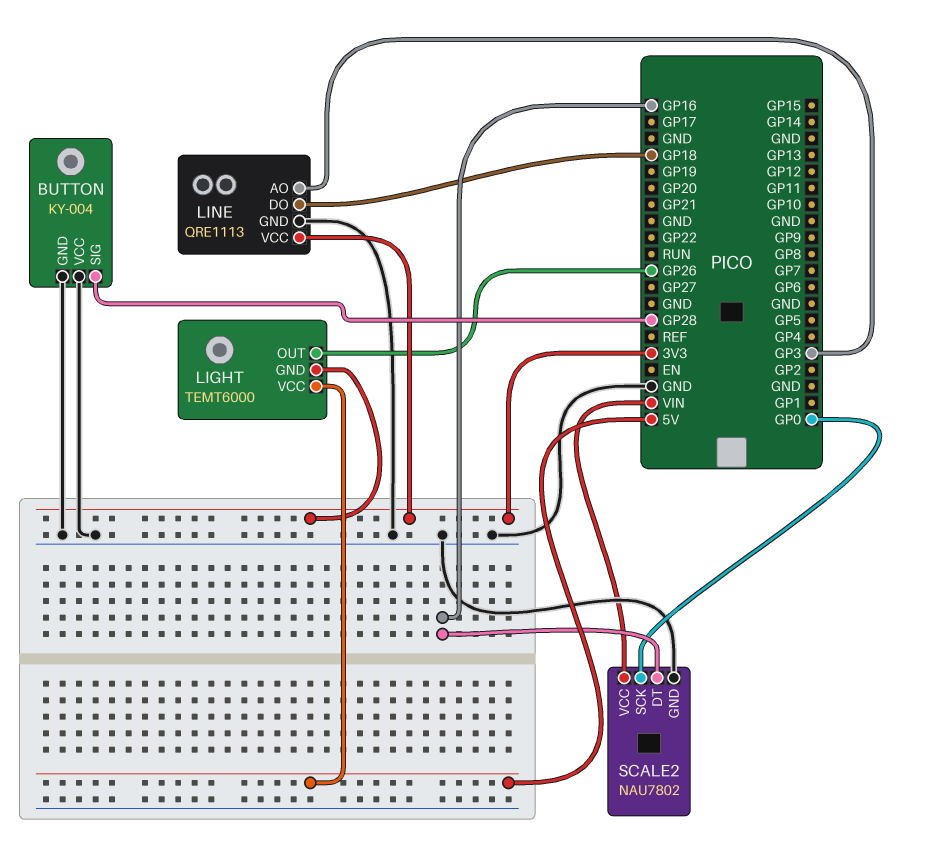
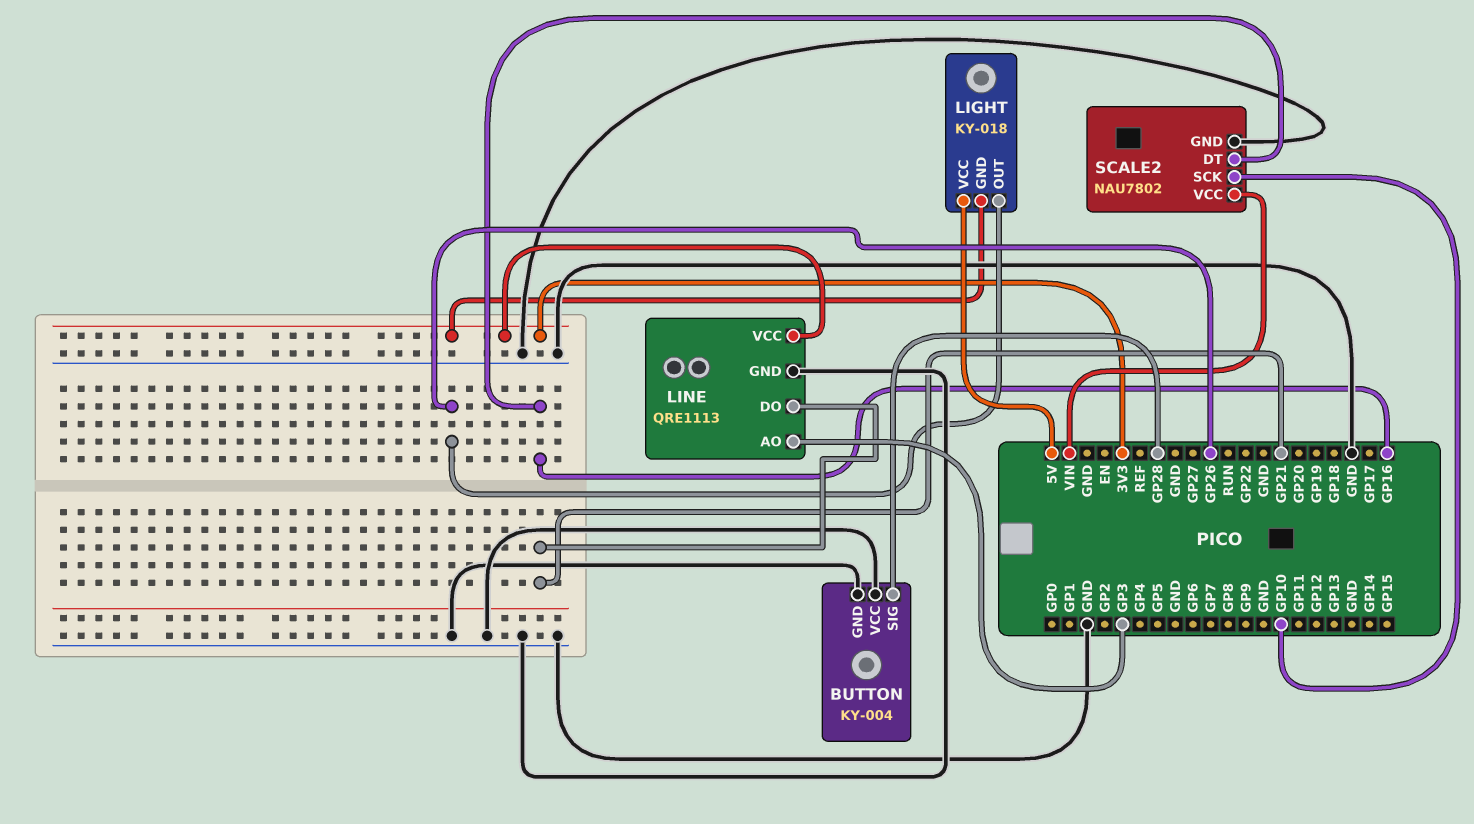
LIGHT: TEMT6000 -> KY-018
LINE pin DO: GP18 -> GP21
SCALE2 pin SCK: GP0 -> GP10

